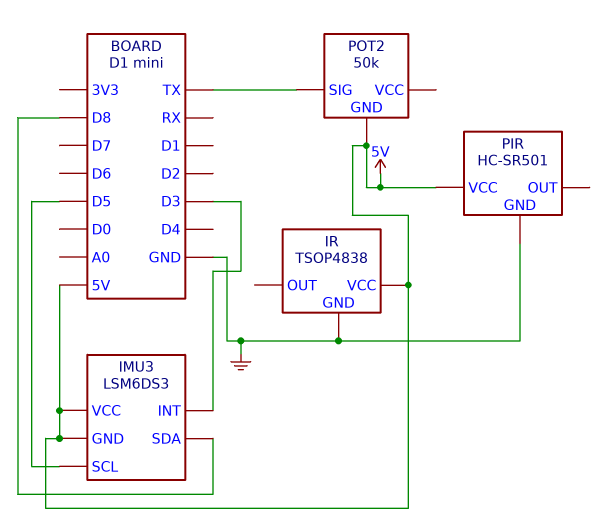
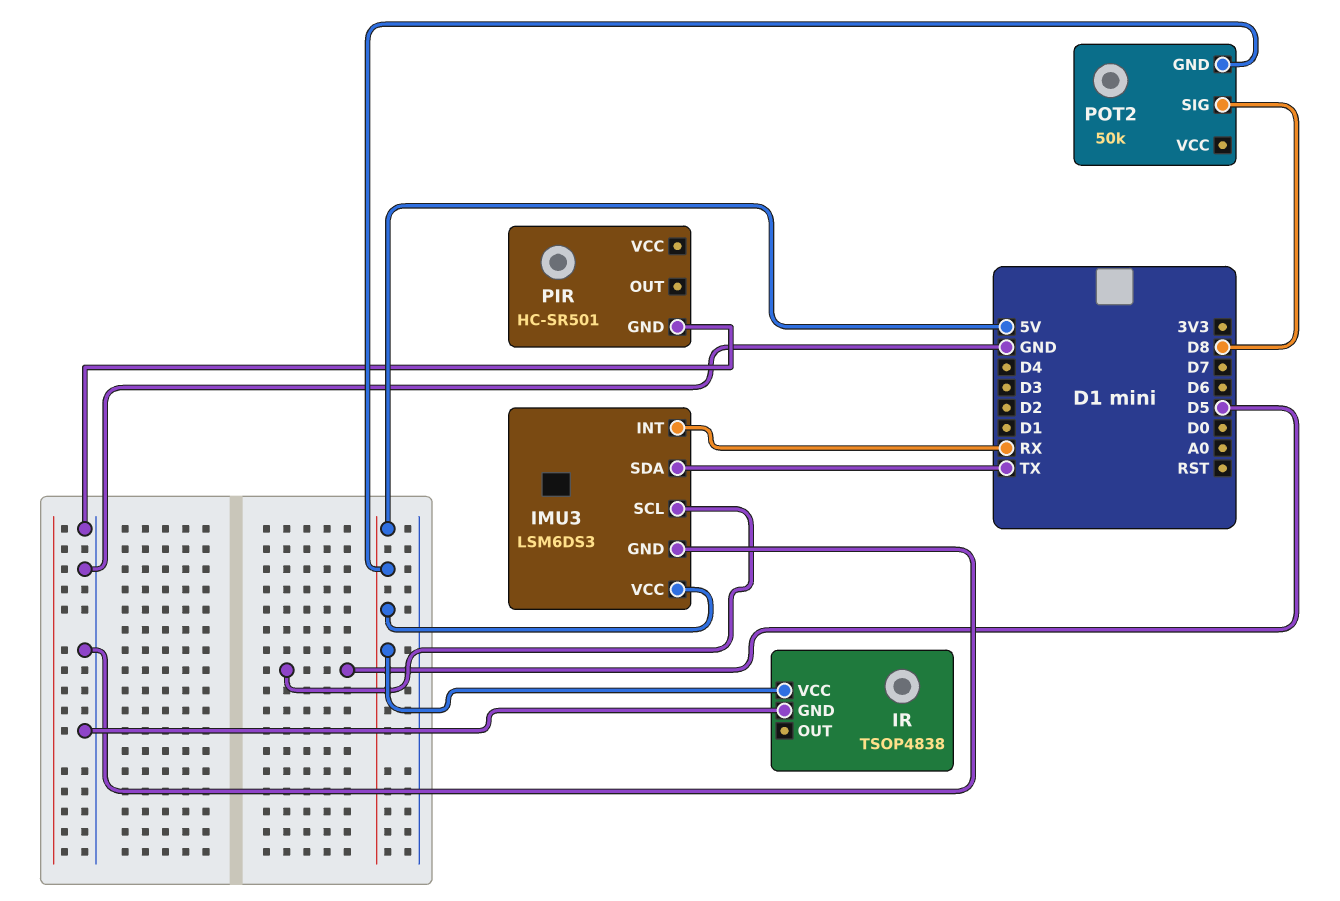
IMU3 pin GND: 5V -> GND
IMU3 pin INT: D3 -> RX
IMU3 pin SDA: D8 -> TX
PIR pin VCC: 5V -> none
POT2 pin SIG: TX -> D8

